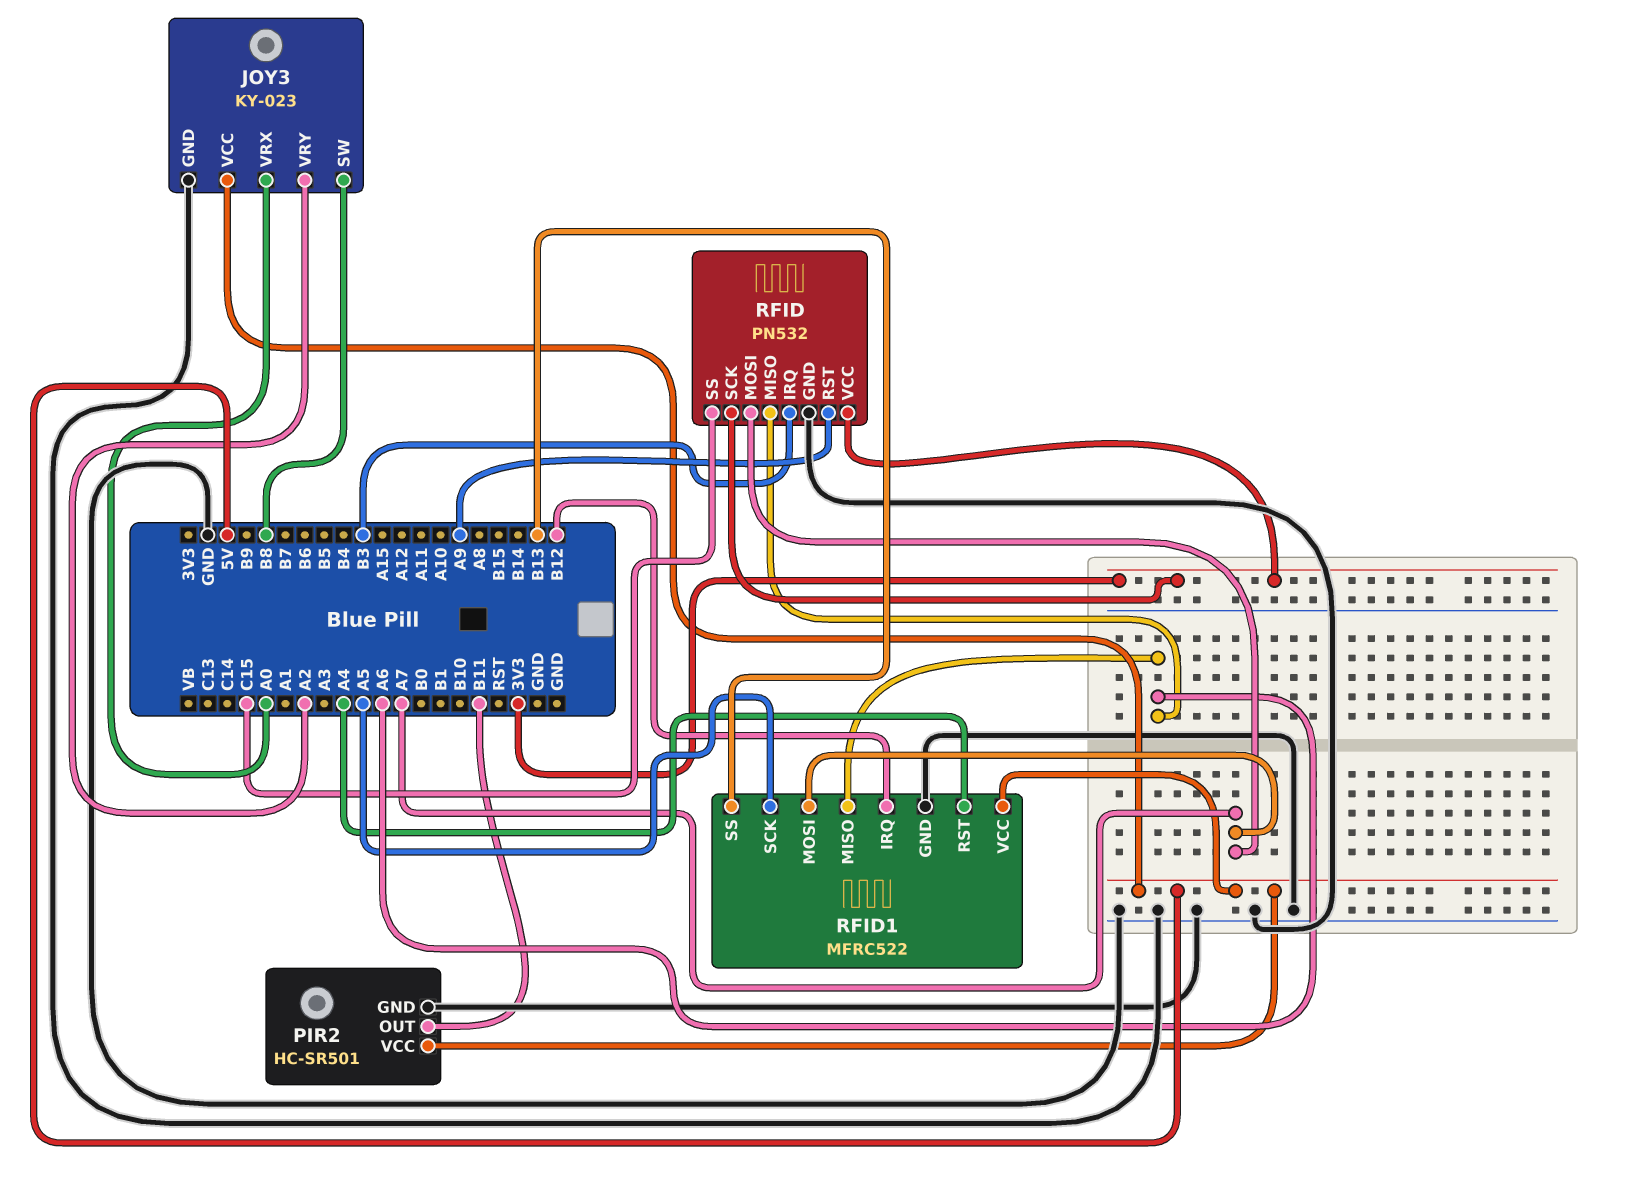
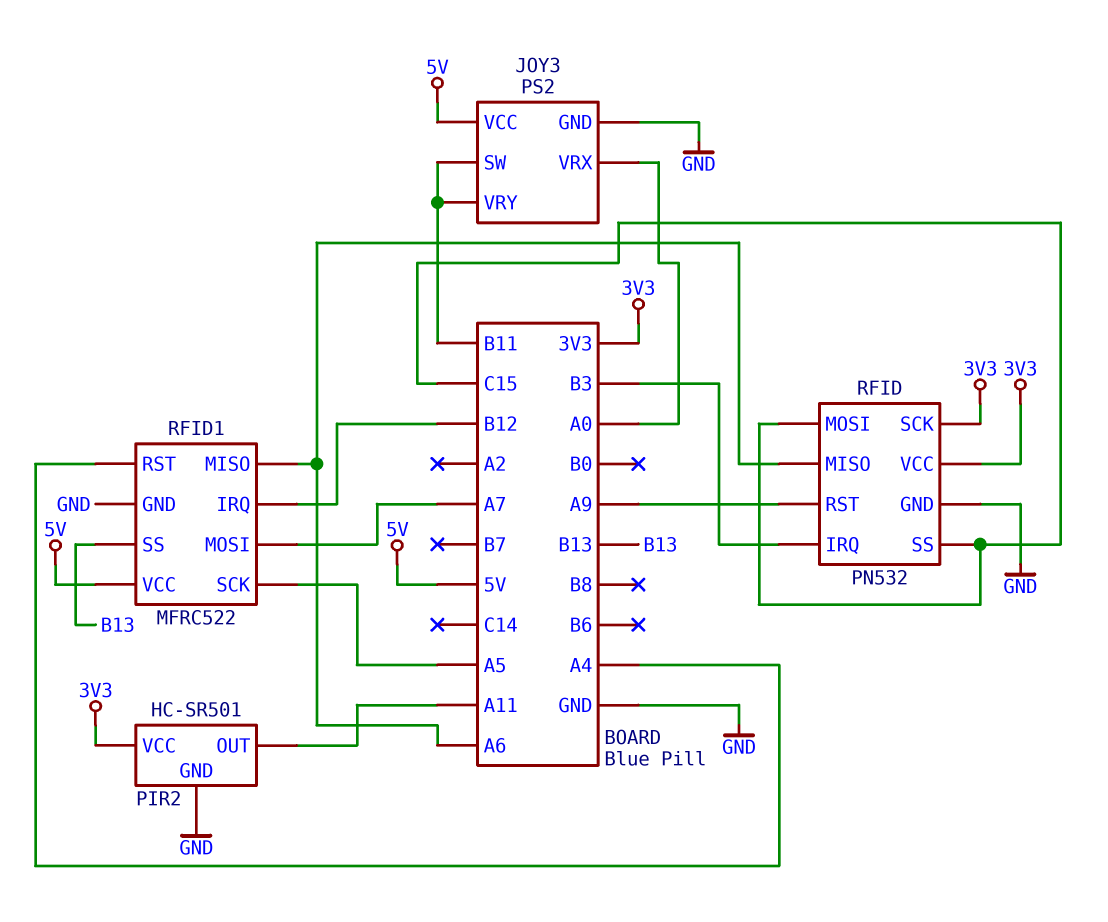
JOY3: KY-023 -> PS2
JOY3 pin SW: B8 -> B11
JOY3 pin VRY: A2 -> B11
PIR2 pin OUT: B11 -> A11
PIR2 pin VCC: 5V -> 3V3
RFID pin MOSI: A7 -> C15

